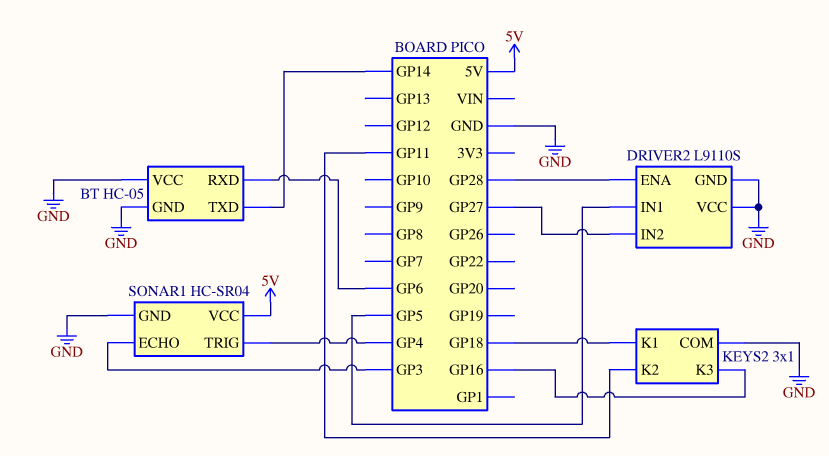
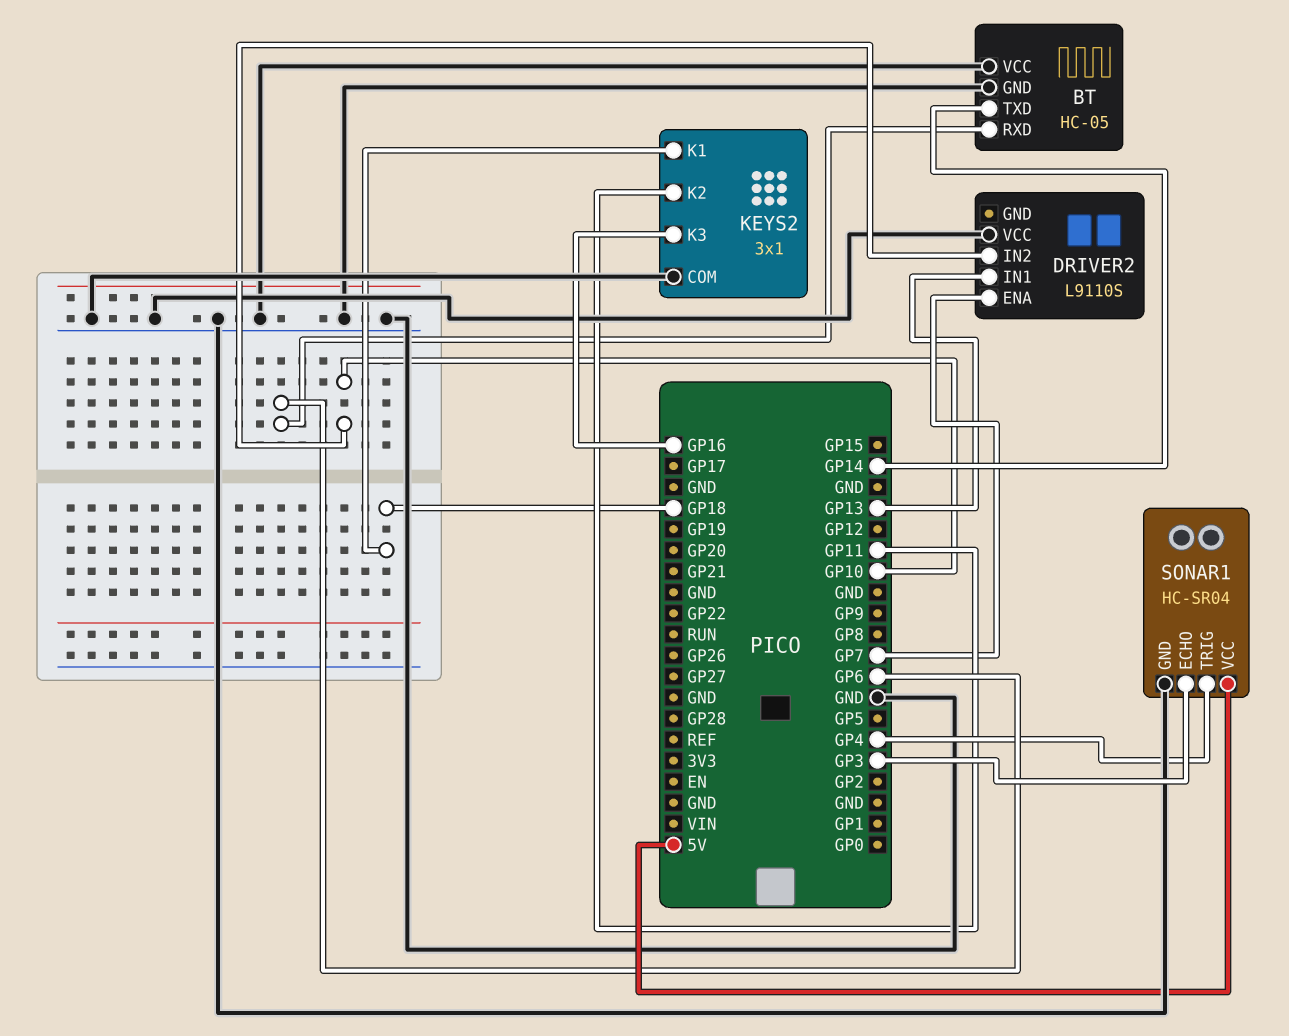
DRIVER2 pin ENA: GP28 -> GP7
DRIVER2 pin GND: GND -> none
DRIVER2 pin IN1: GP5 -> GP13
DRIVER2 pin IN2: GP27 -> GP10

